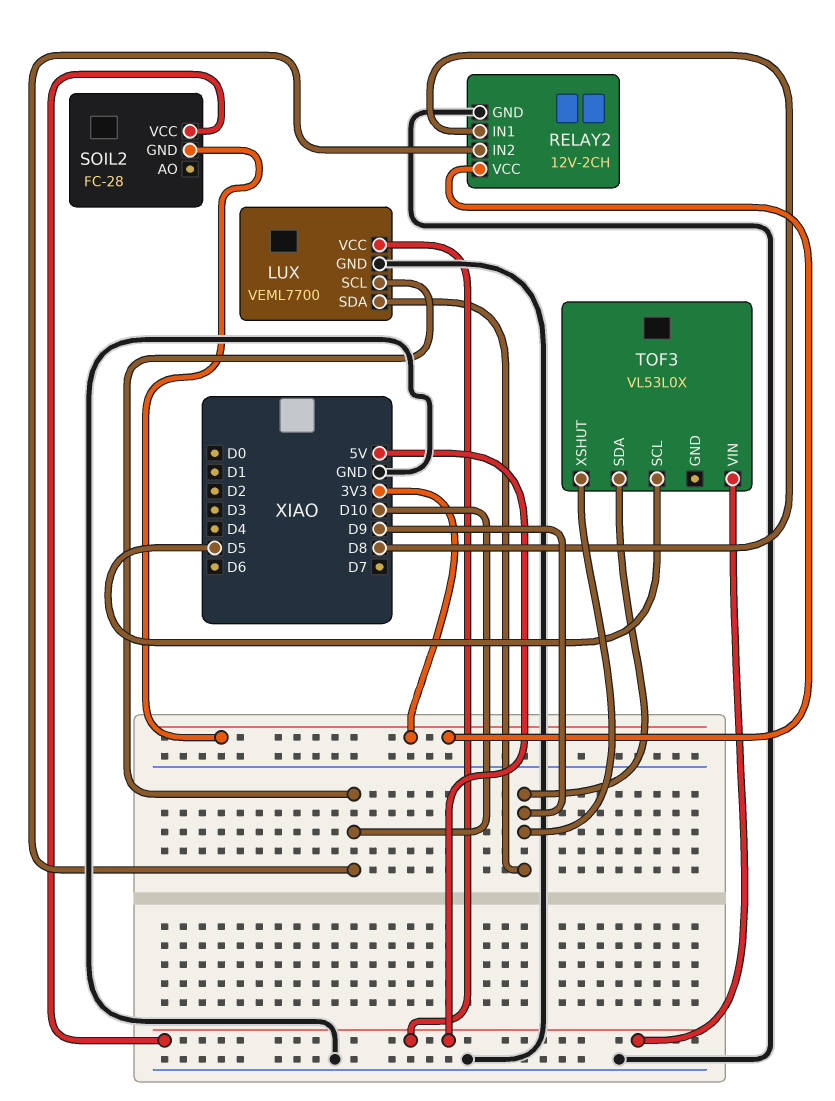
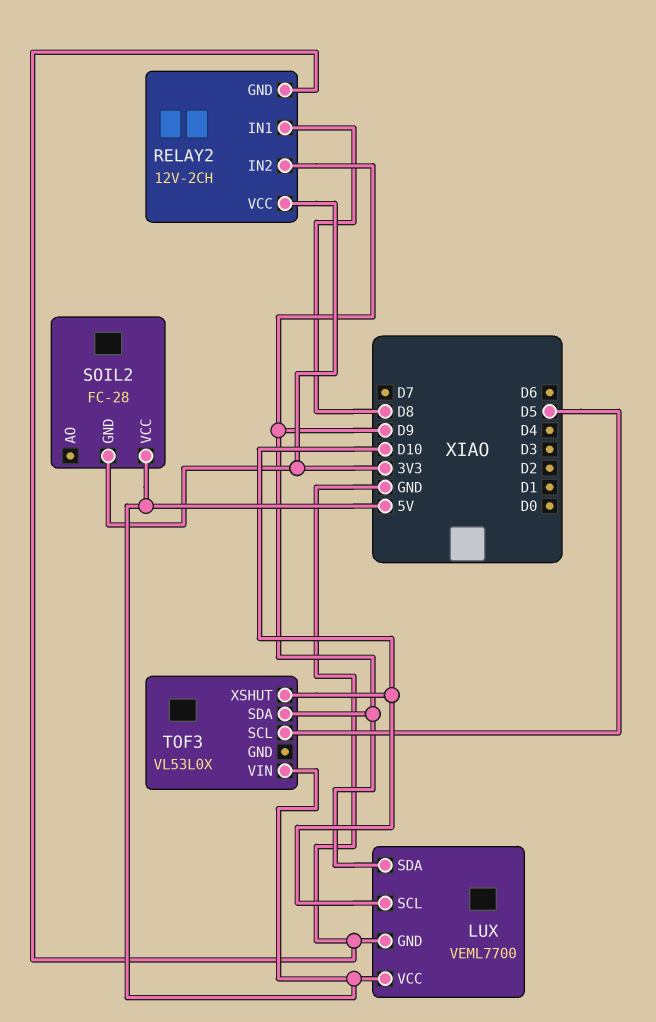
RELAY2 pin IN2: D10 -> D9
TOF3 pin XSHUT: D9 -> D10

